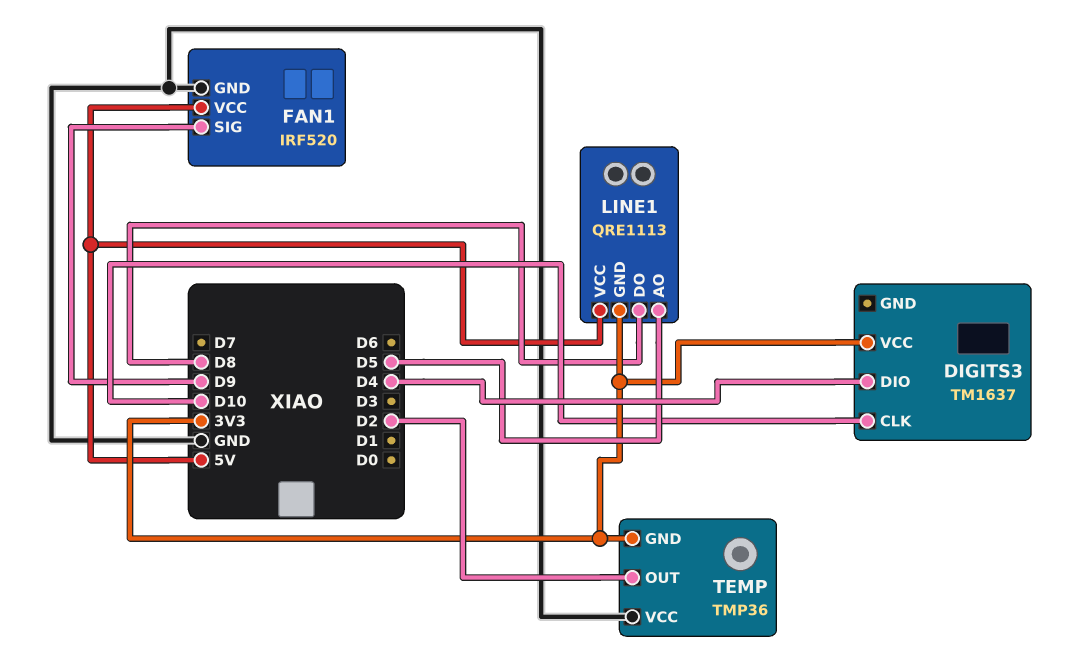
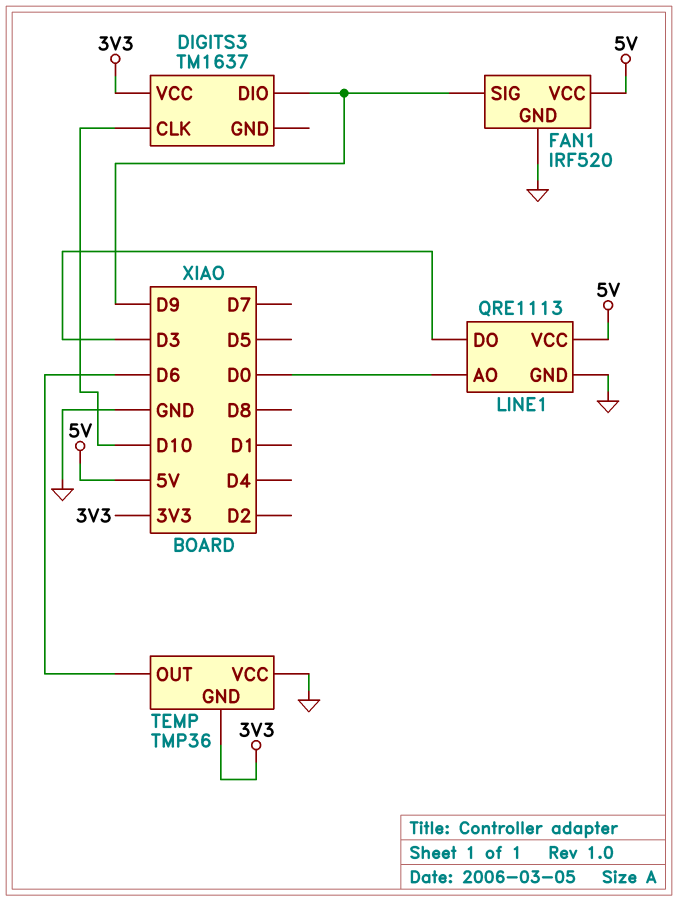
DIGITS3 pin DIO: D4 -> D9
LINE1 pin AO: D5 -> D0
LINE1 pin DO: D8 -> D3
LINE1 pin GND: 3V3 -> GND
TEMP pin OUT: D2 -> D6

